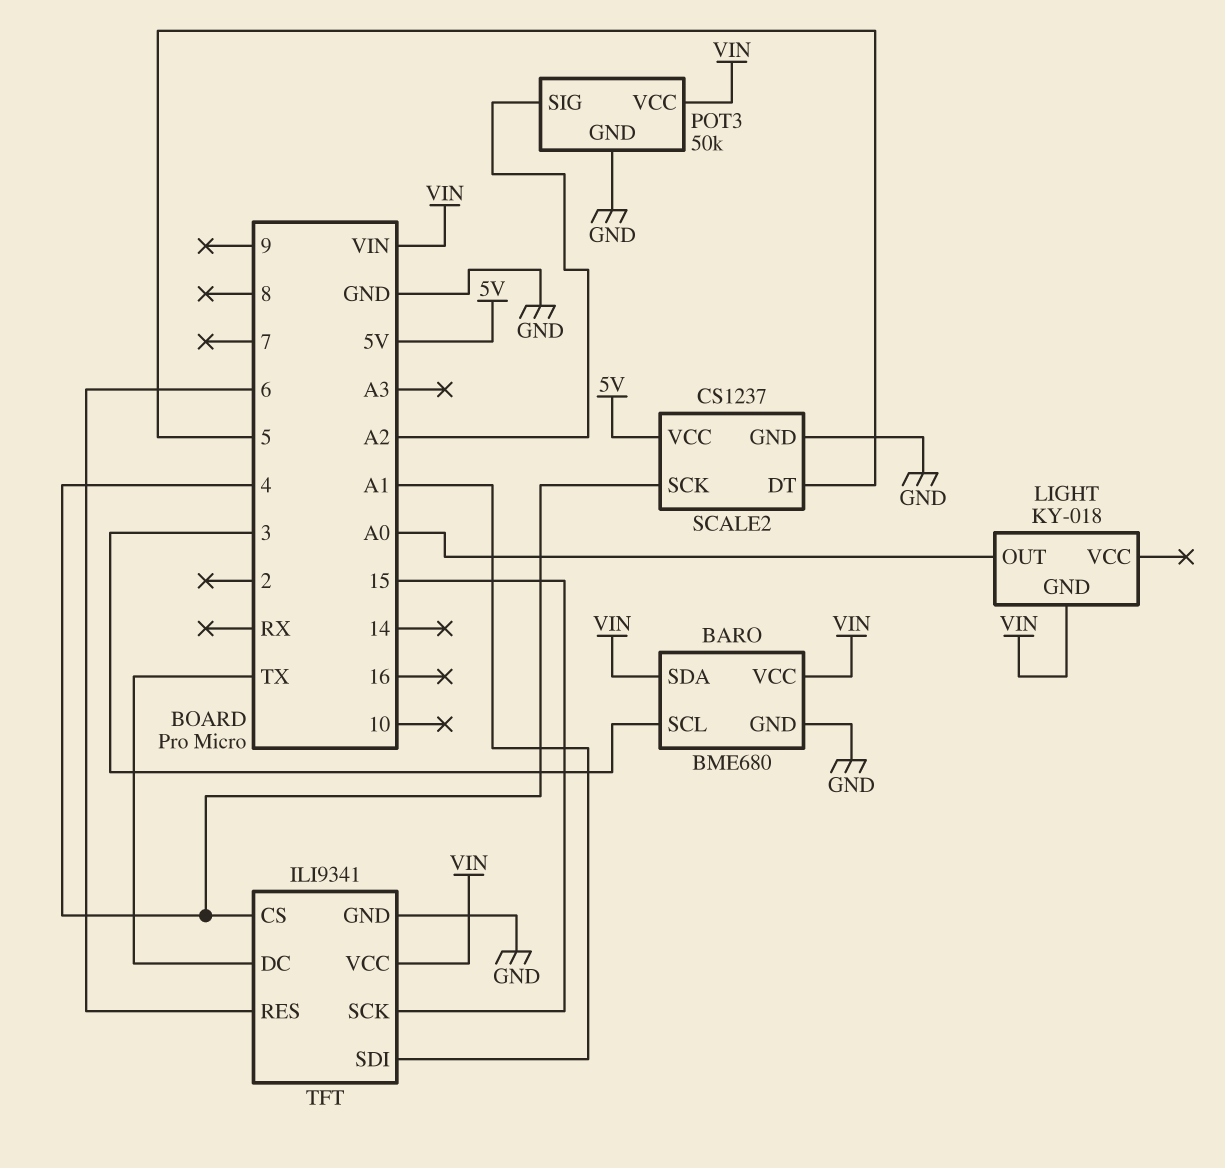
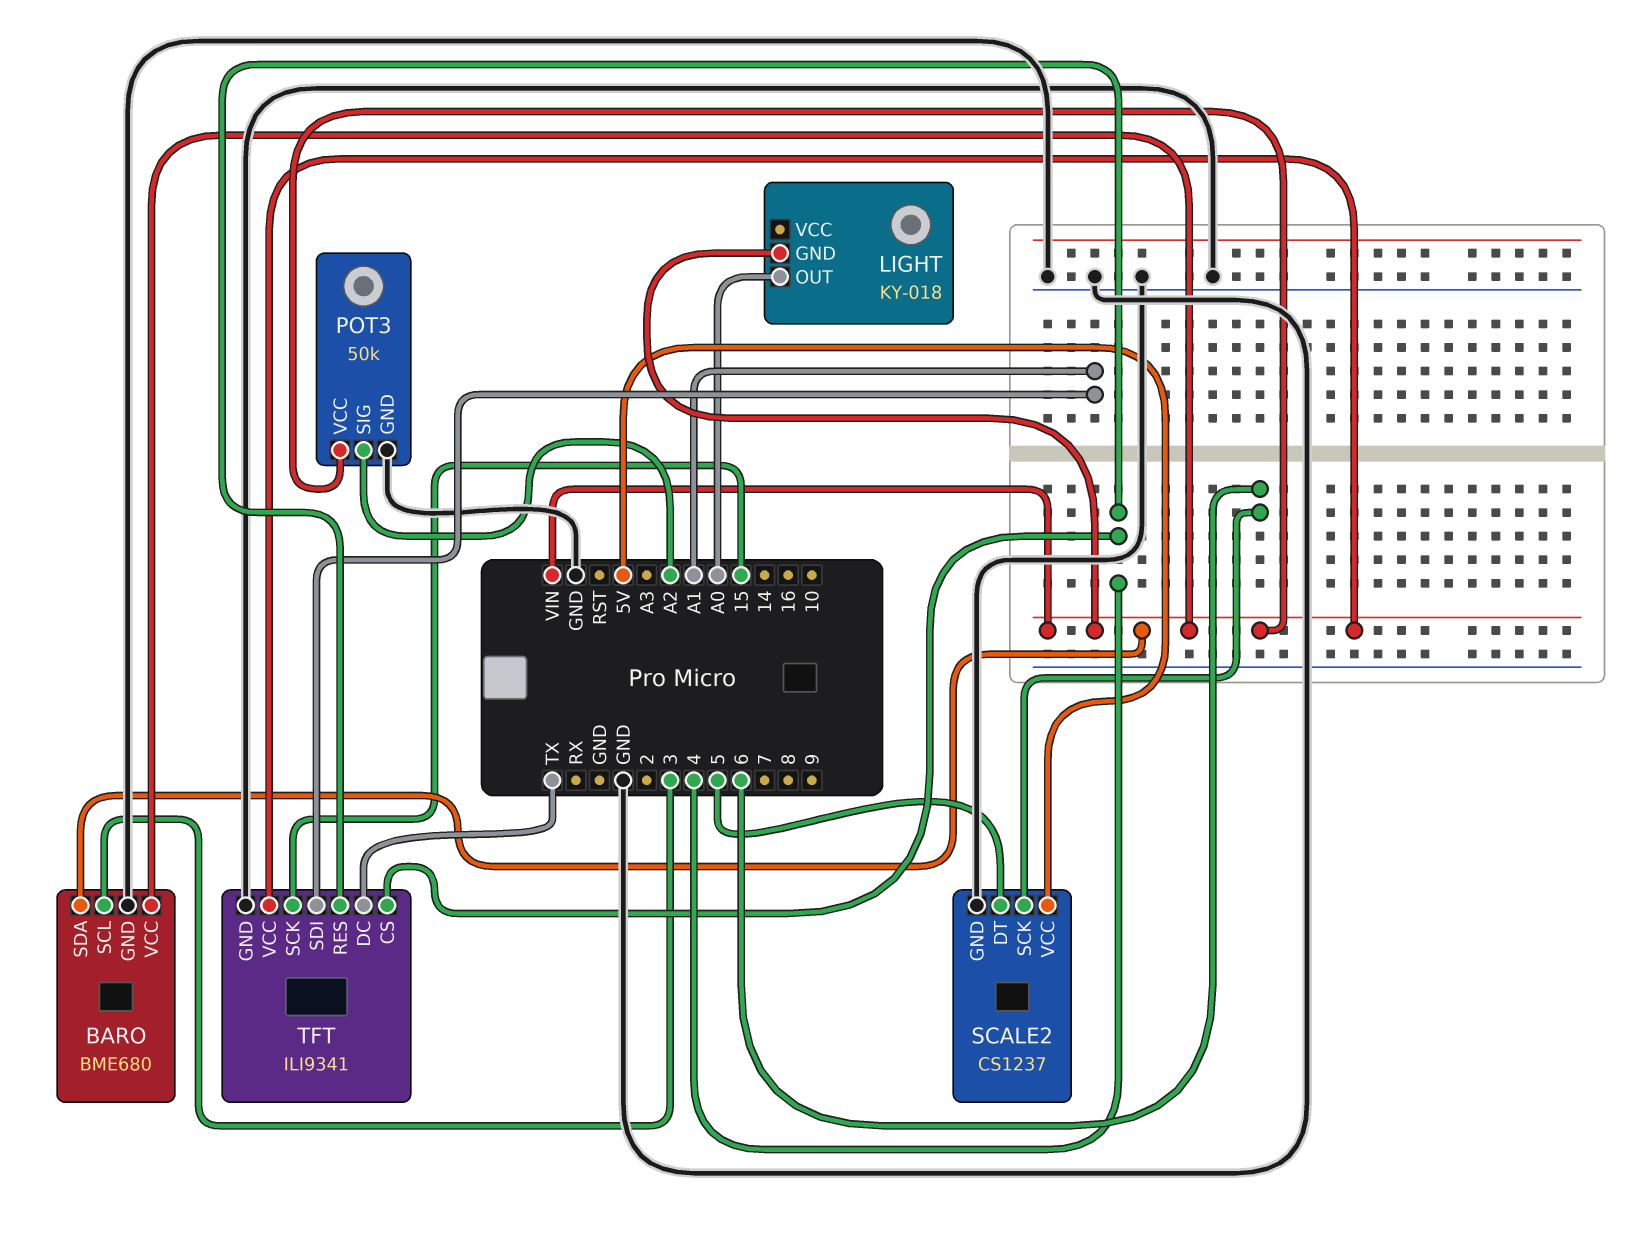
SCALE2 pin SCK: 4 -> 6
TFT pin RES: 6 -> 4

